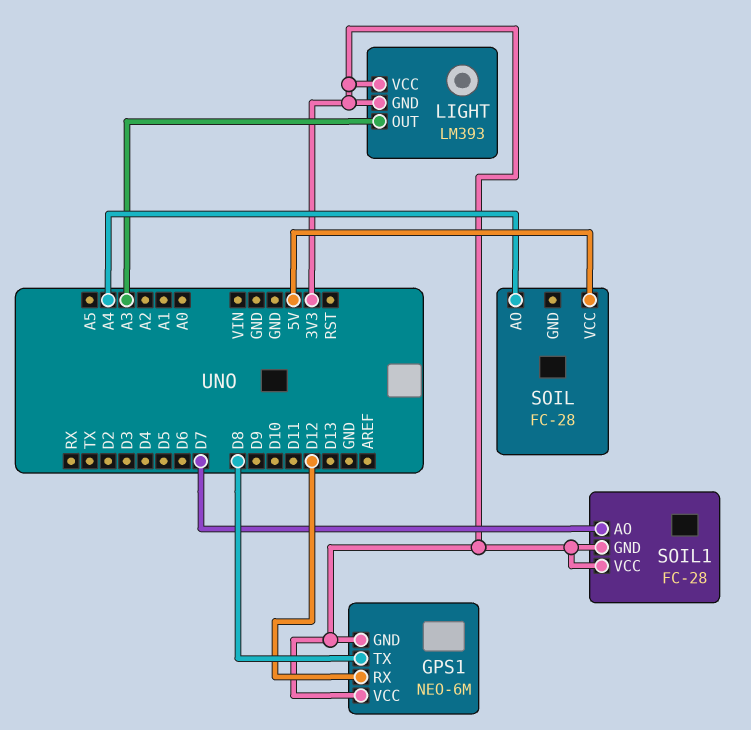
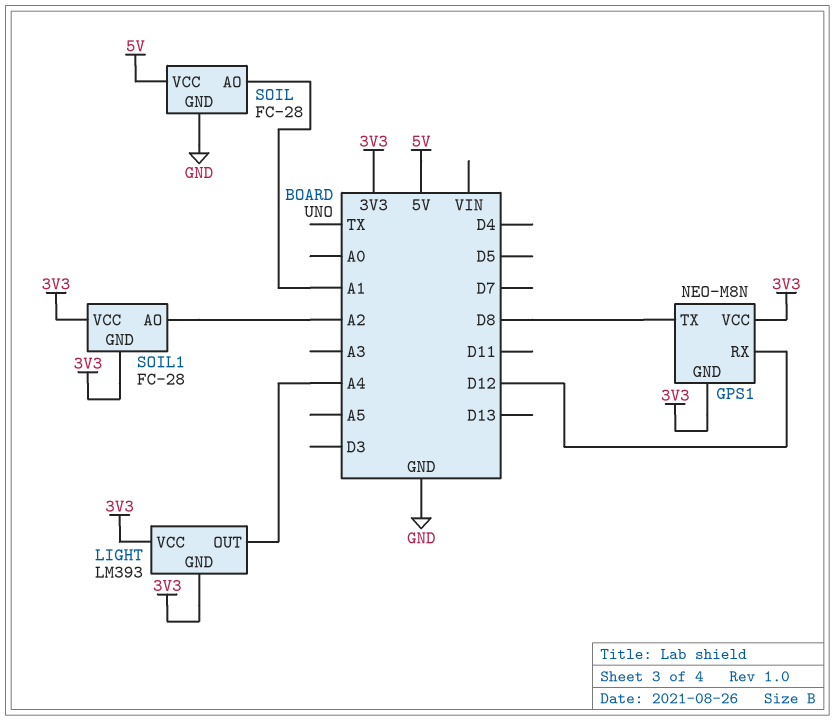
GPS1: NEO-6M -> NEO-M8N
LIGHT pin OUT: A3 -> A4
SOIL pin AO: A4 -> A1
SOIL pin GND: none -> GND
SOIL1 pin AO: D7 -> A2

